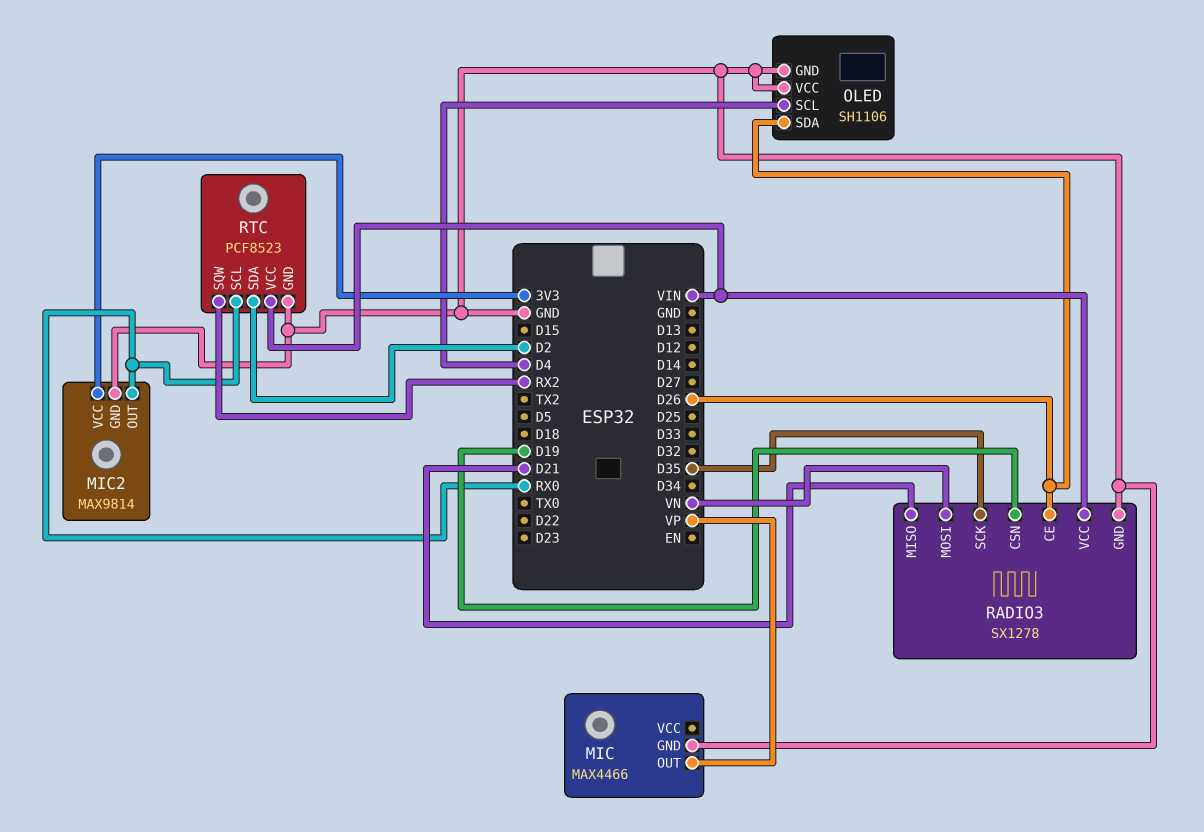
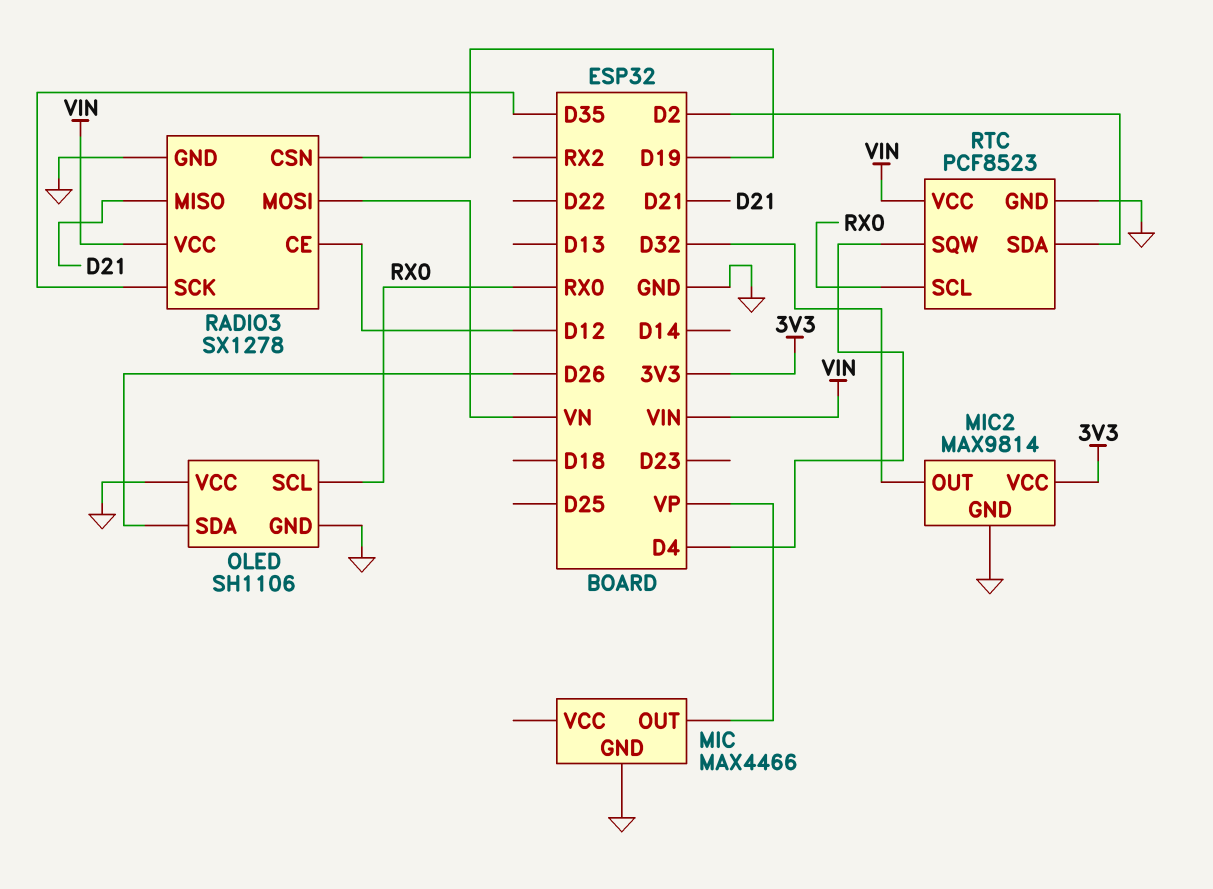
MIC2 pin OUT: RX0 -> D32
OLED pin SCL: D4 -> RX0
RADIO3 pin CE: D26 -> D12
RTC pin SQW: RX2 -> D4

